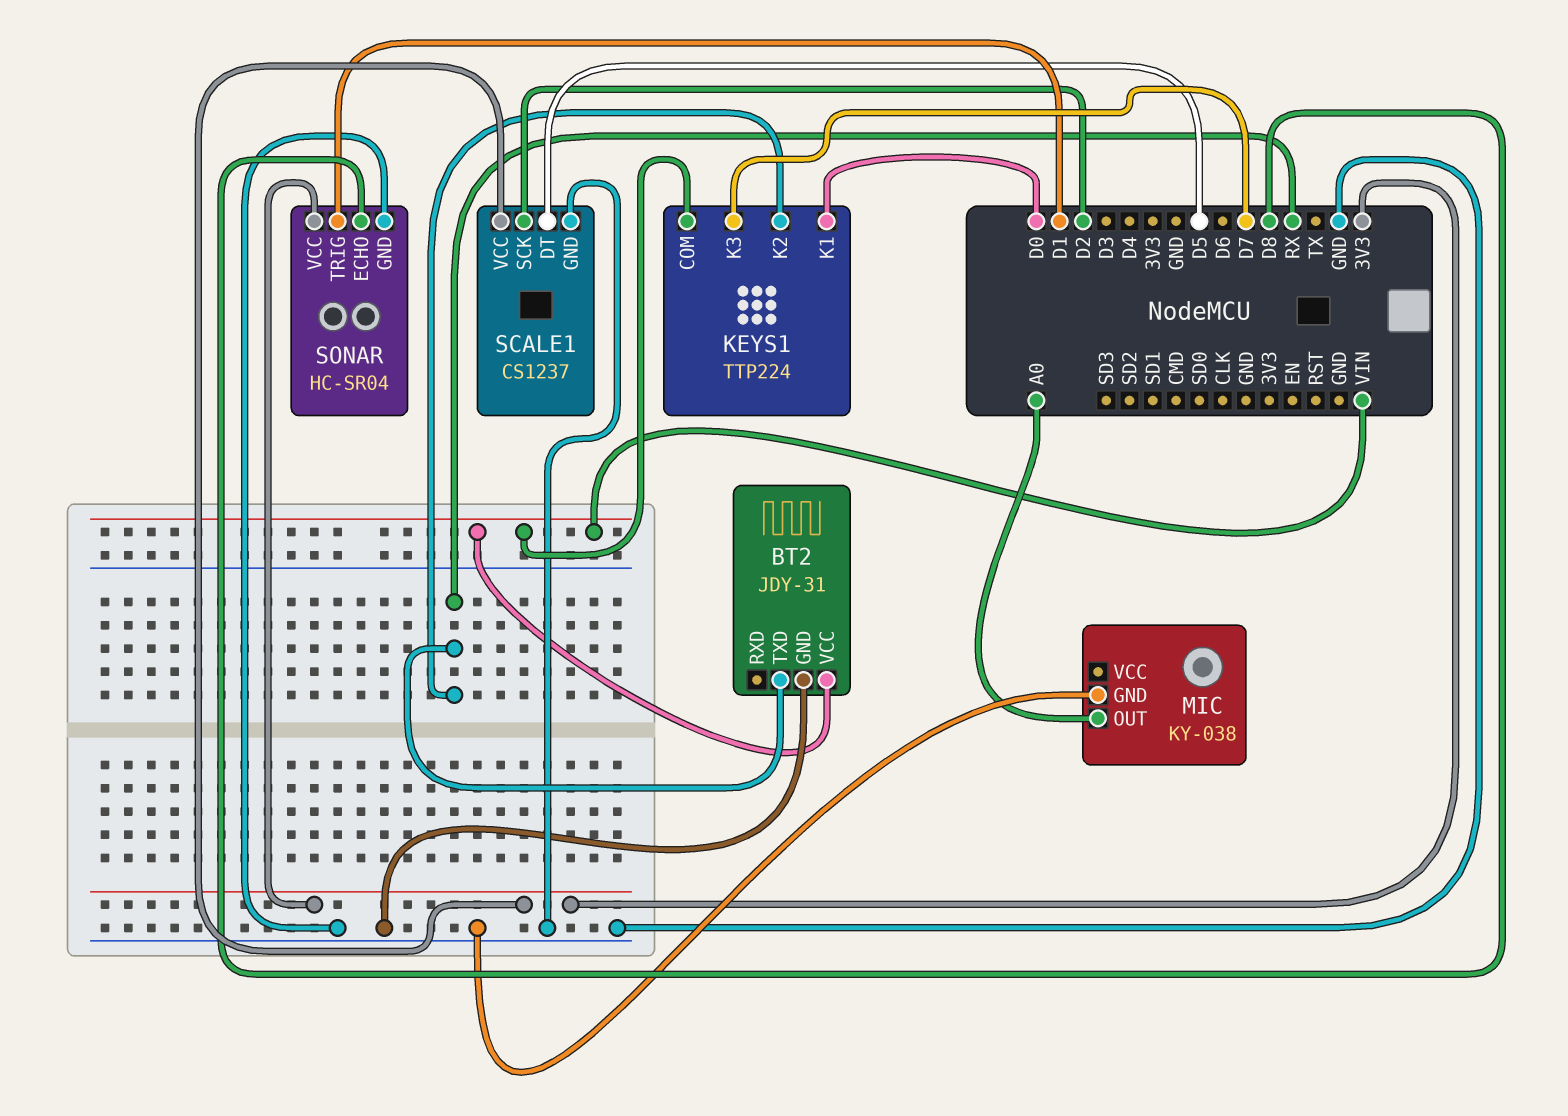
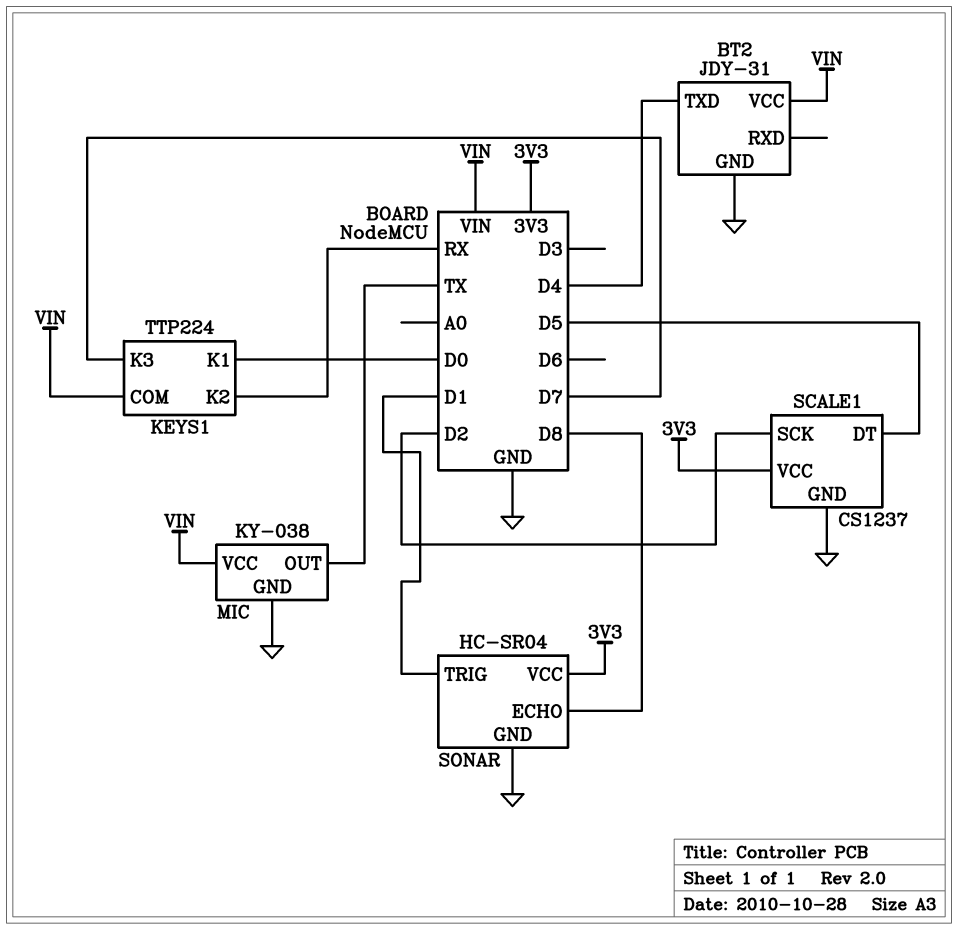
BT2 pin TXD: RX -> D4
MIC pin OUT: A0 -> TX
MIC pin VCC: none -> VIN

